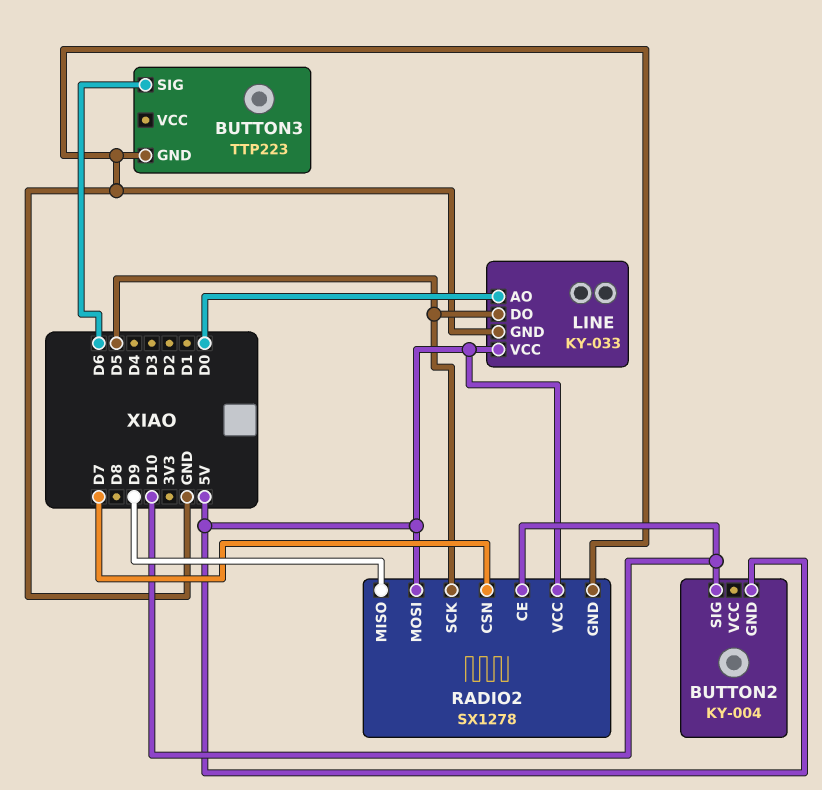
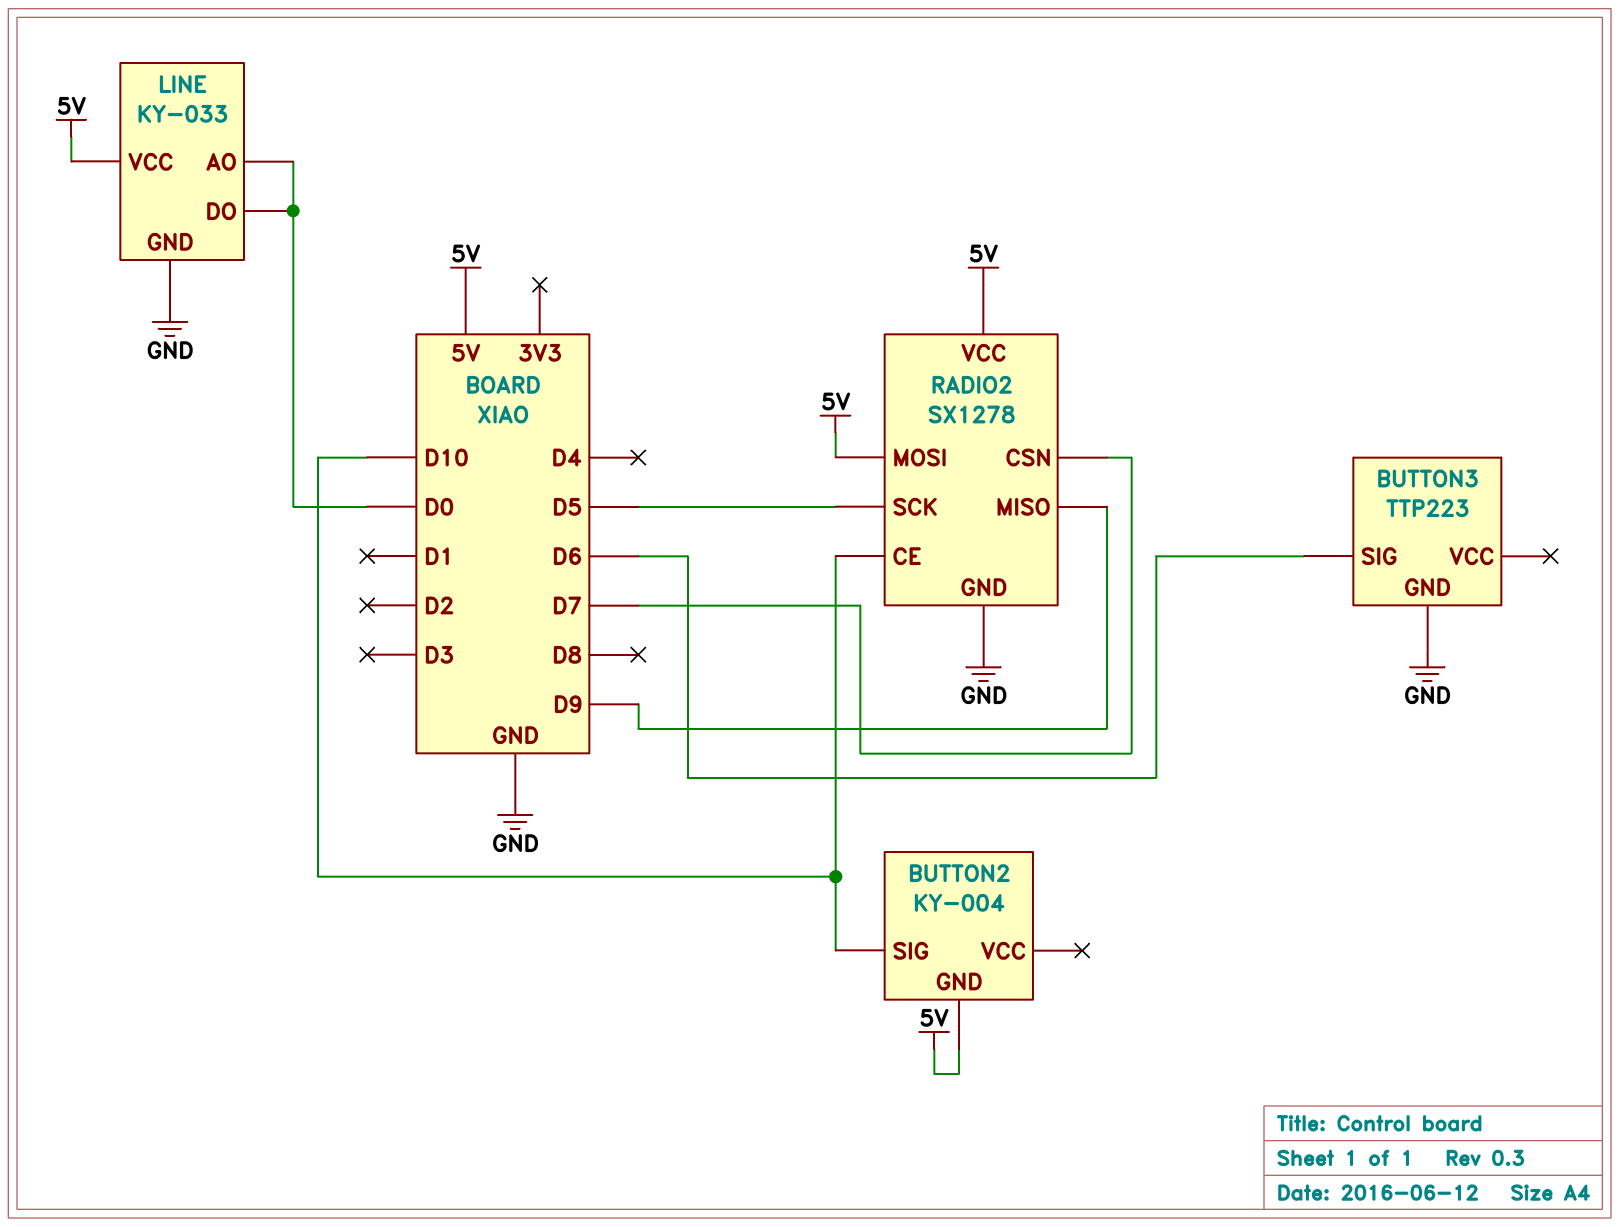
LINE pin DO: D5 -> D0

